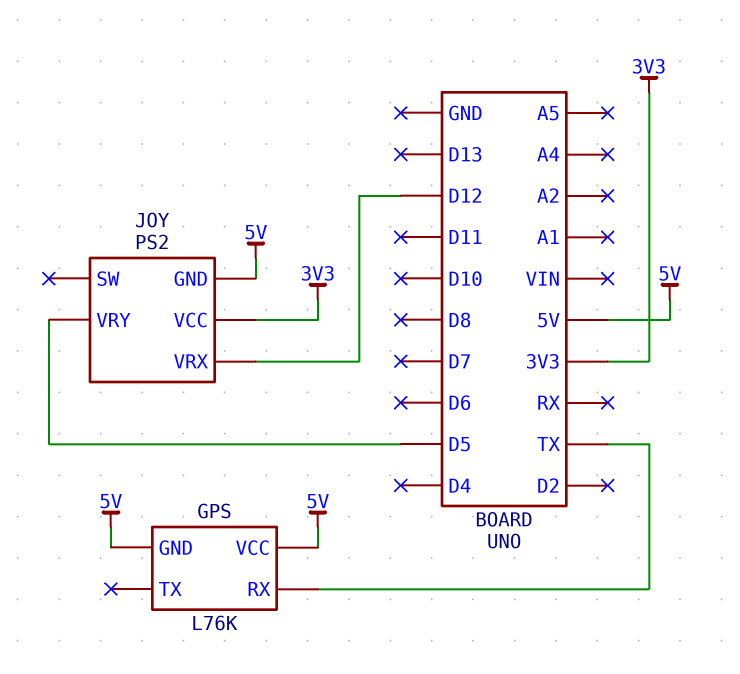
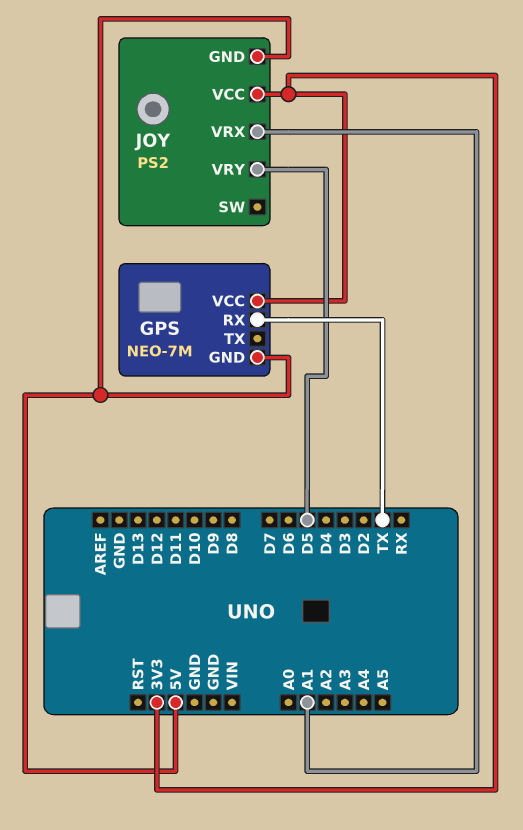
GPS: L76K -> NEO-7M
GPS pin VCC: 5V -> 3V3
JOY pin VRX: D12 -> A1

